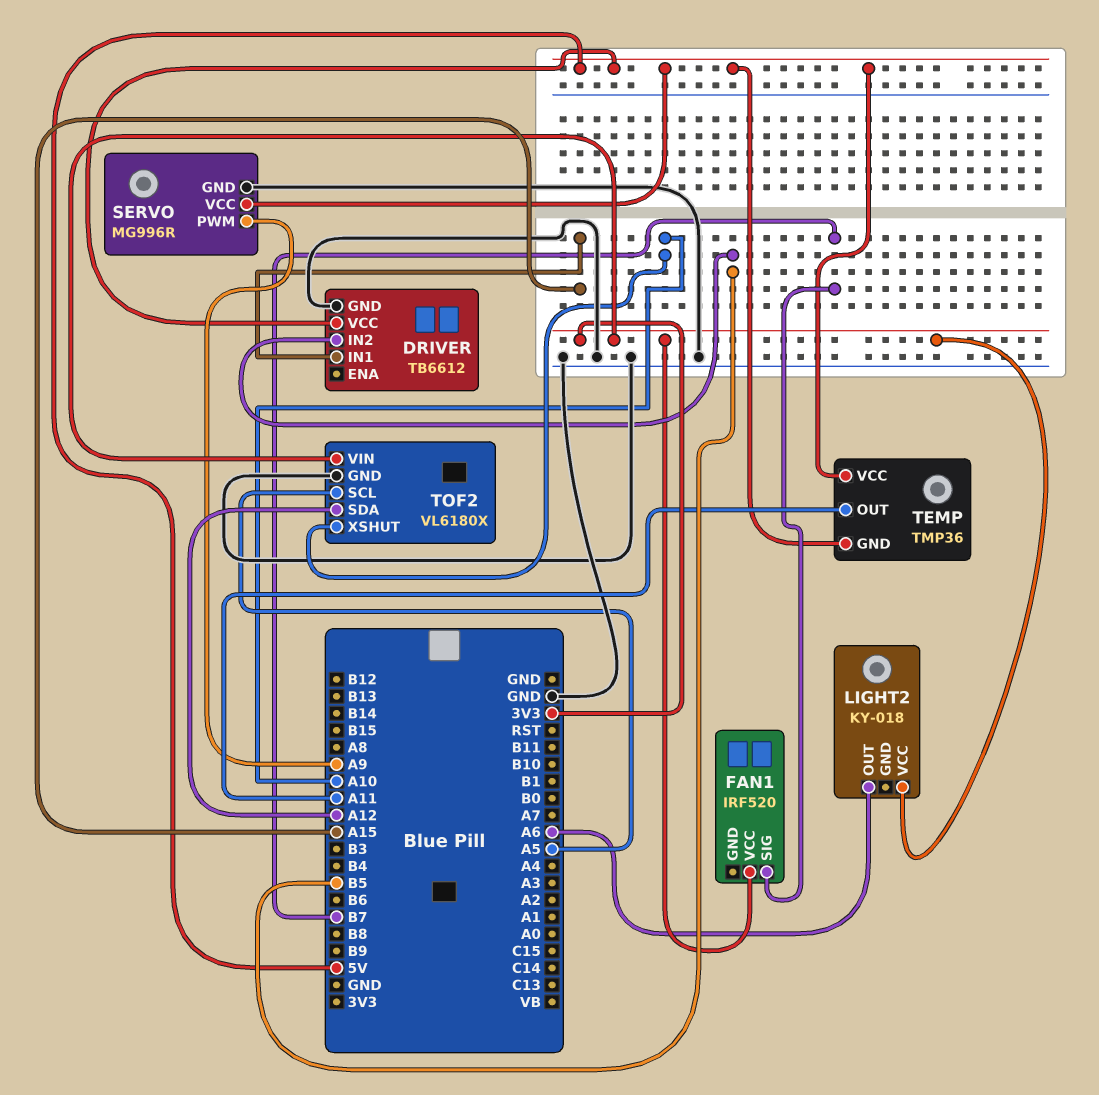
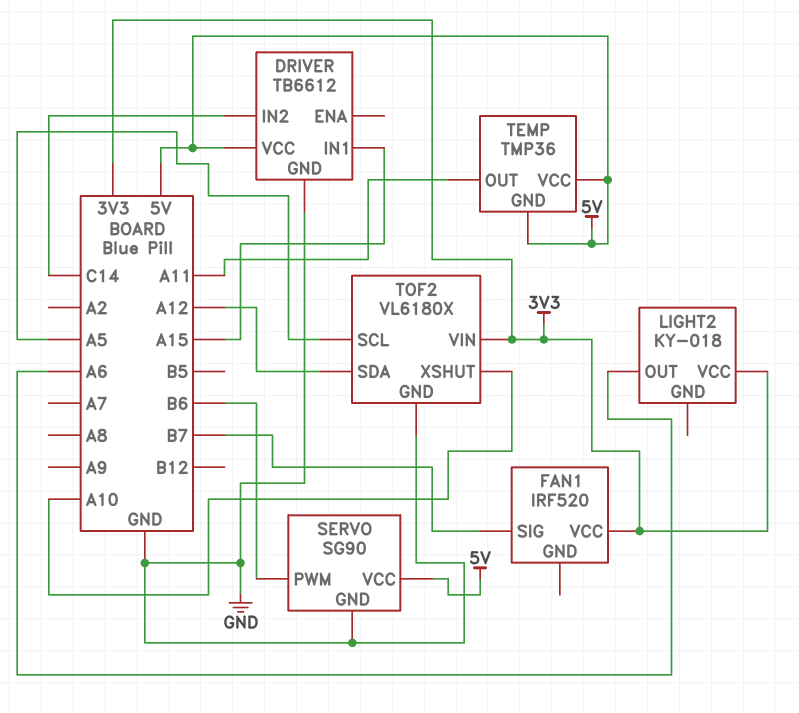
DRIVER pin IN2: B5 -> C14
SERVO: MG996R -> SG90
SERVO pin PWM: A9 -> B6

